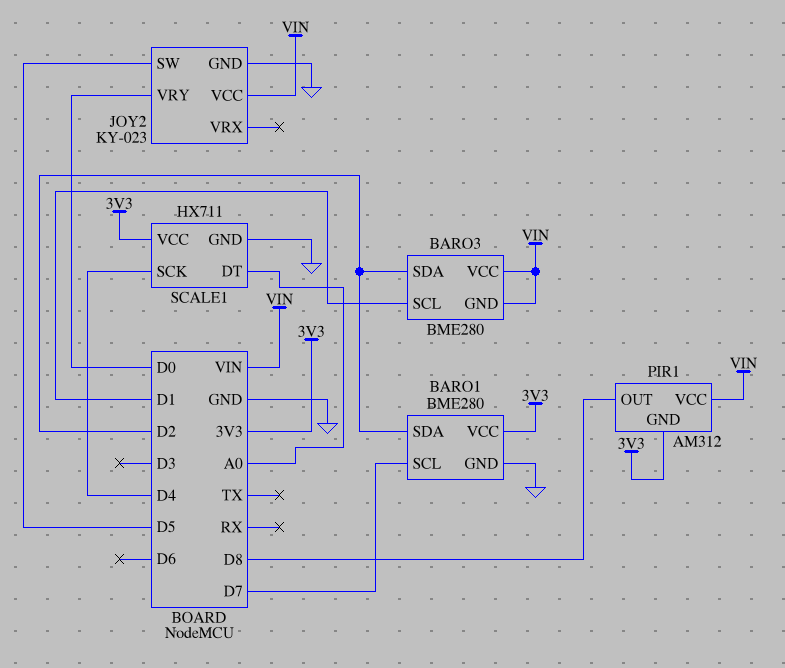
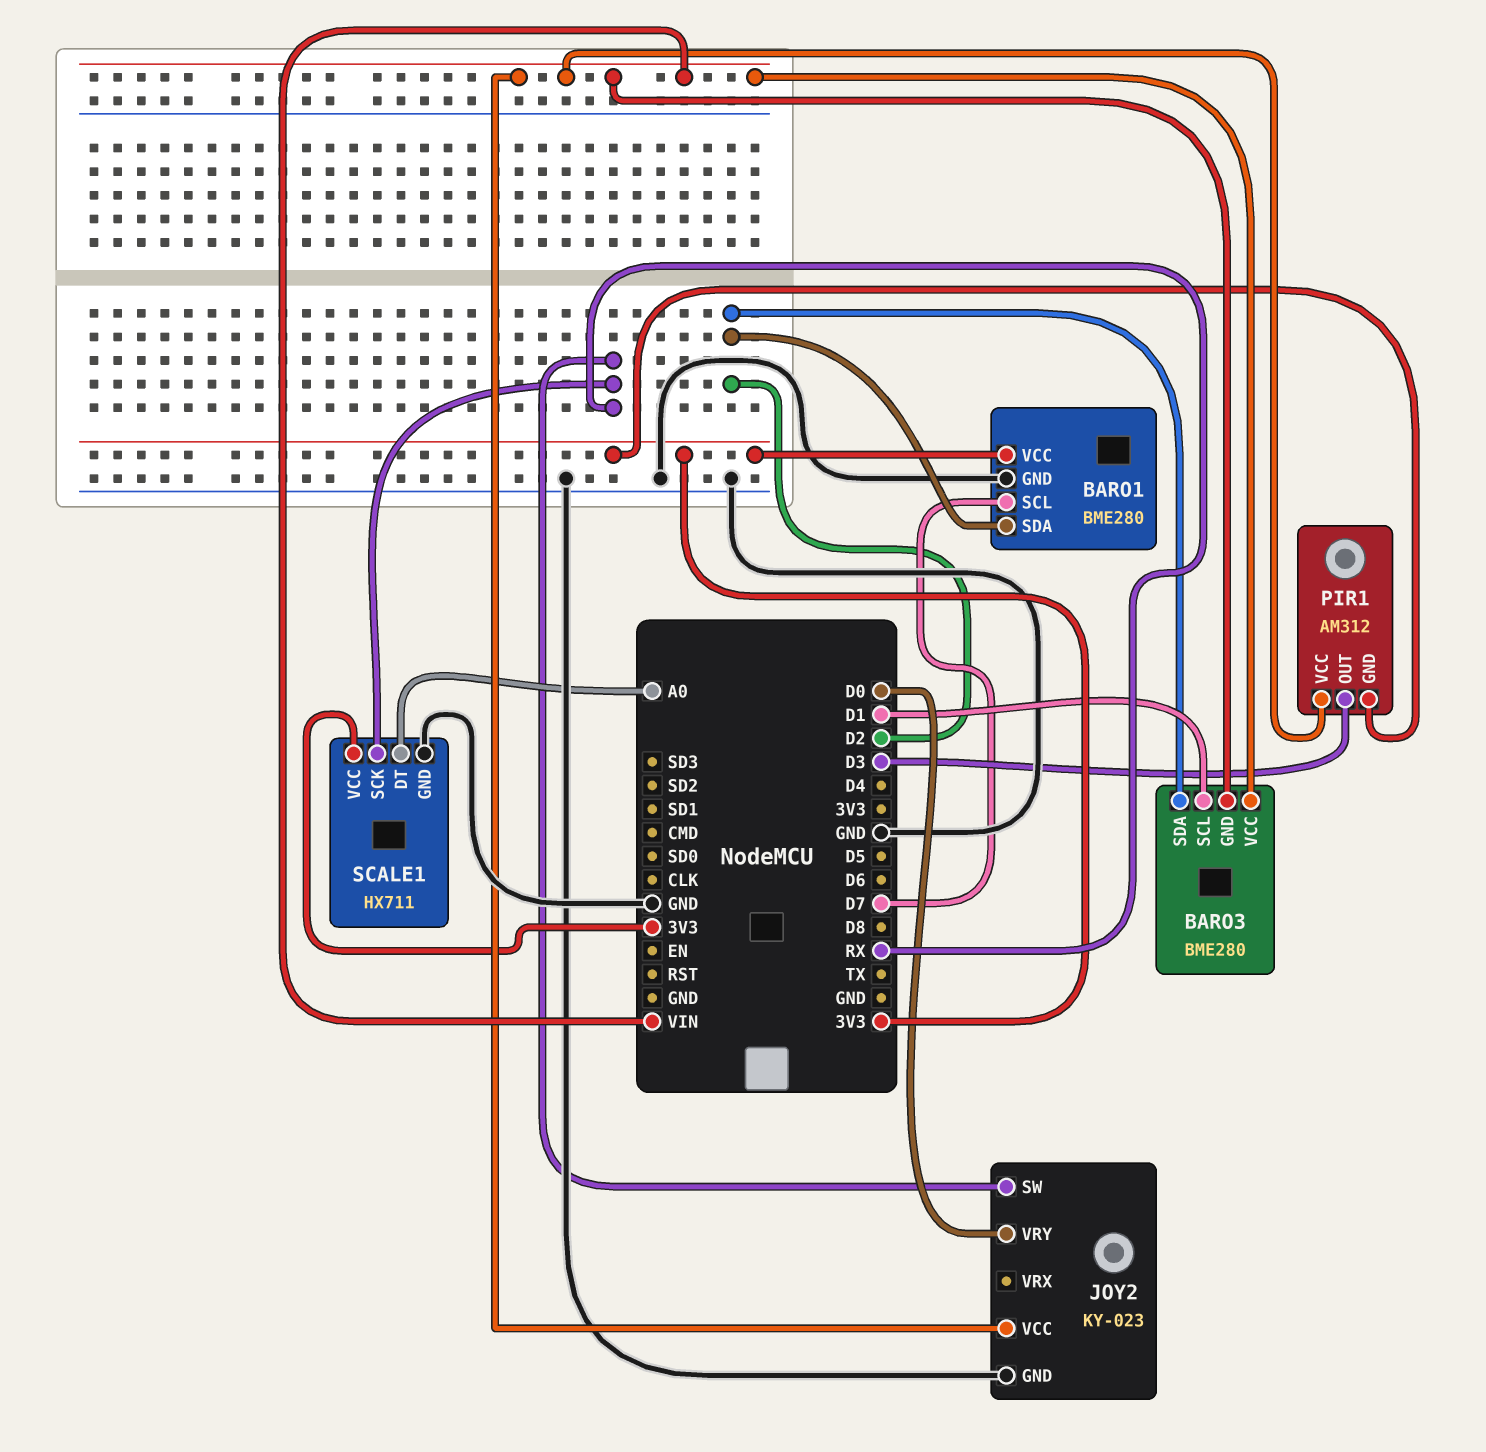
JOY2 pin SW: D5 -> RX
PIR1 pin OUT: D8 -> D3
SCALE1 pin SCK: D4 -> RX

